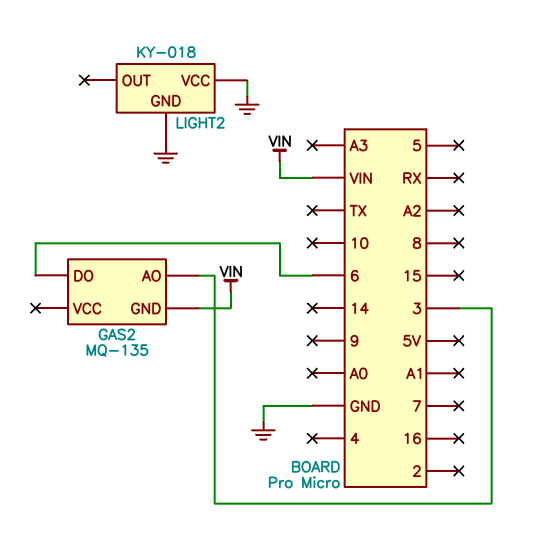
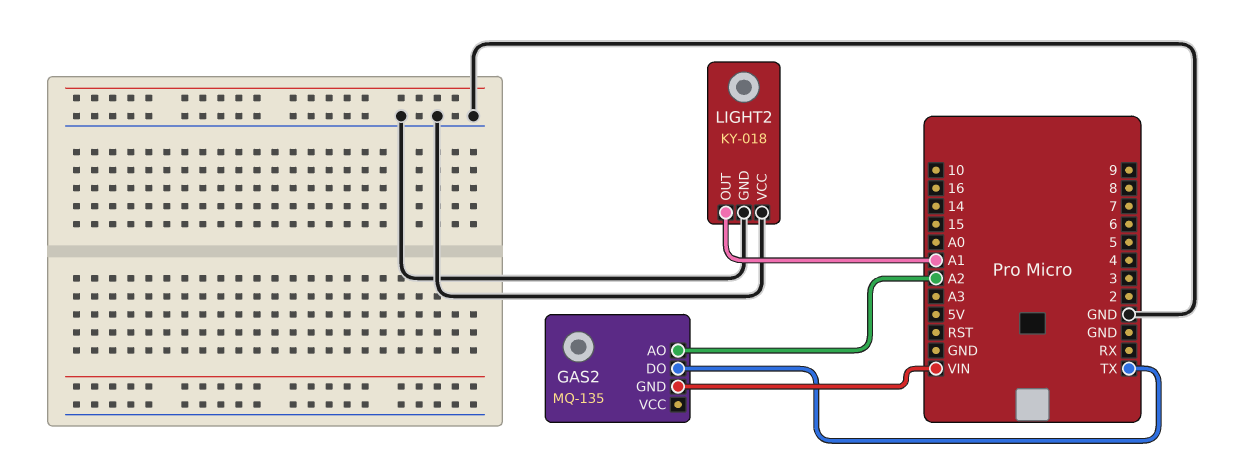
GAS2 pin AO: 3 -> A2
GAS2 pin DO: 6 -> TX
LIGHT2 pin OUT: none -> A1

